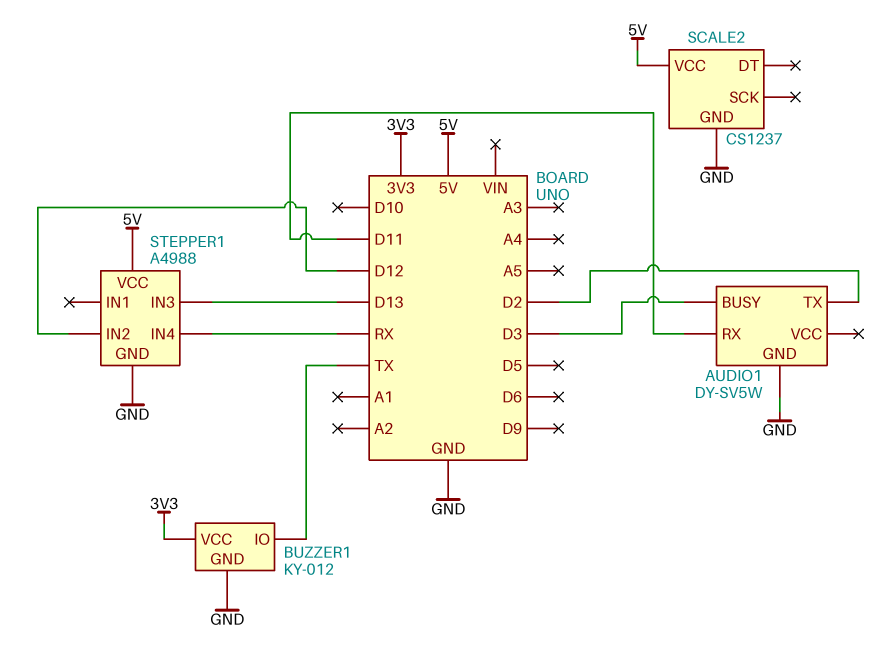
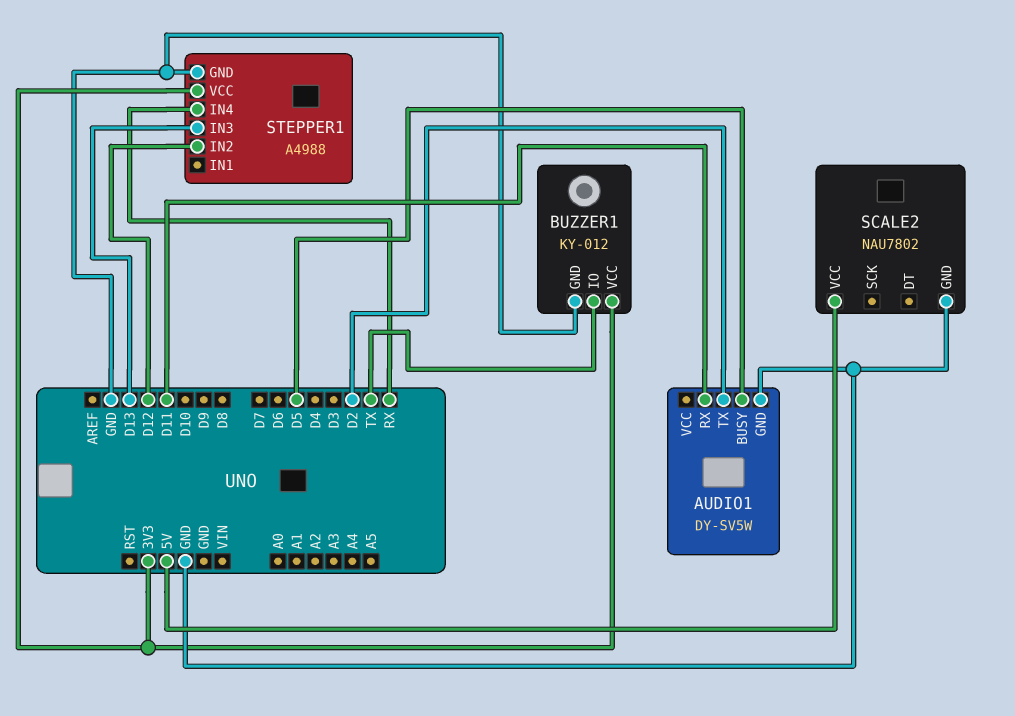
AUDIO1 pin BUSY: D3 -> D5
SCALE2: CS1237 -> NAU7802
STEPPER1 pin VCC: 5V -> 3V3

